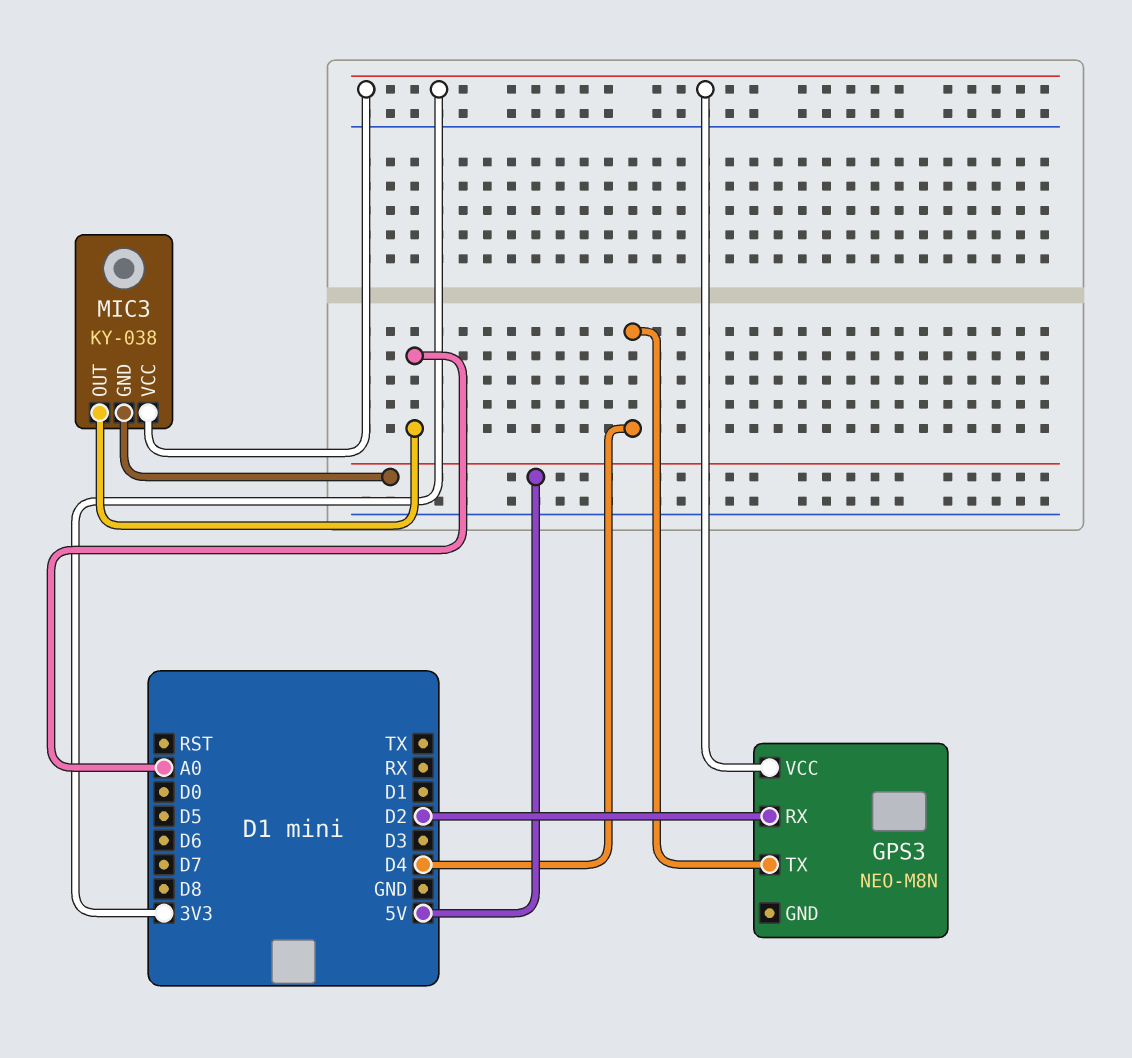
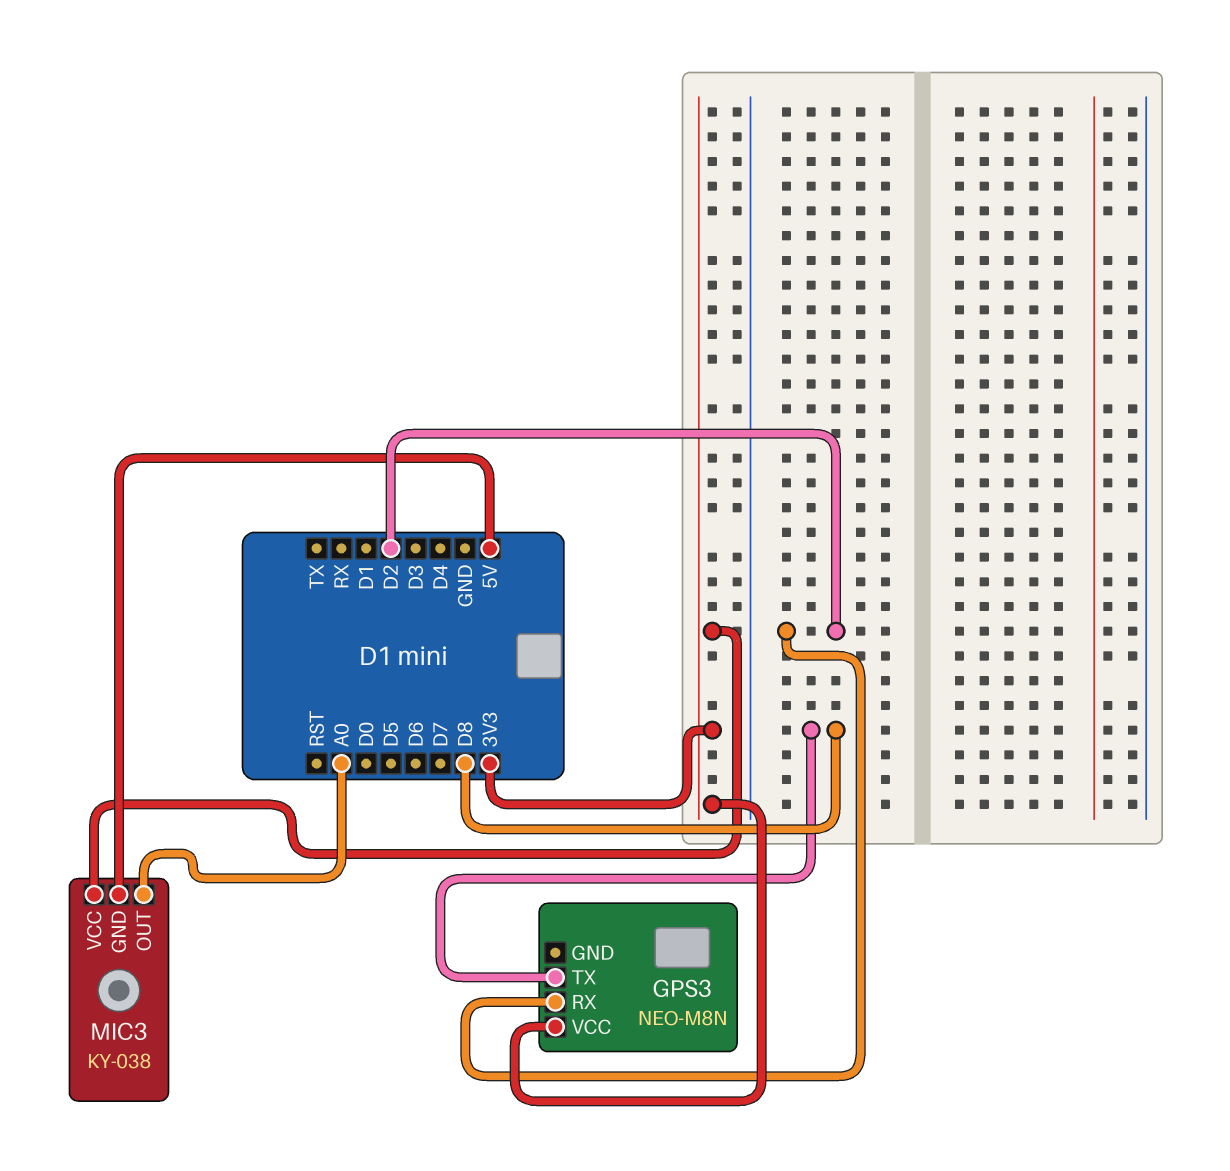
GPS3 pin TX: D4 -> D8

